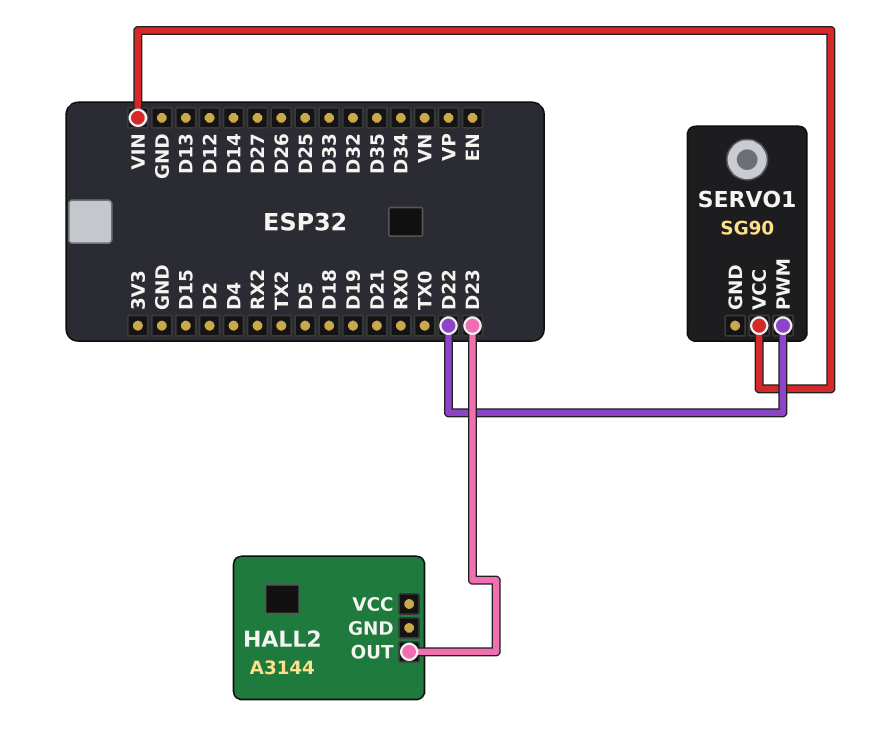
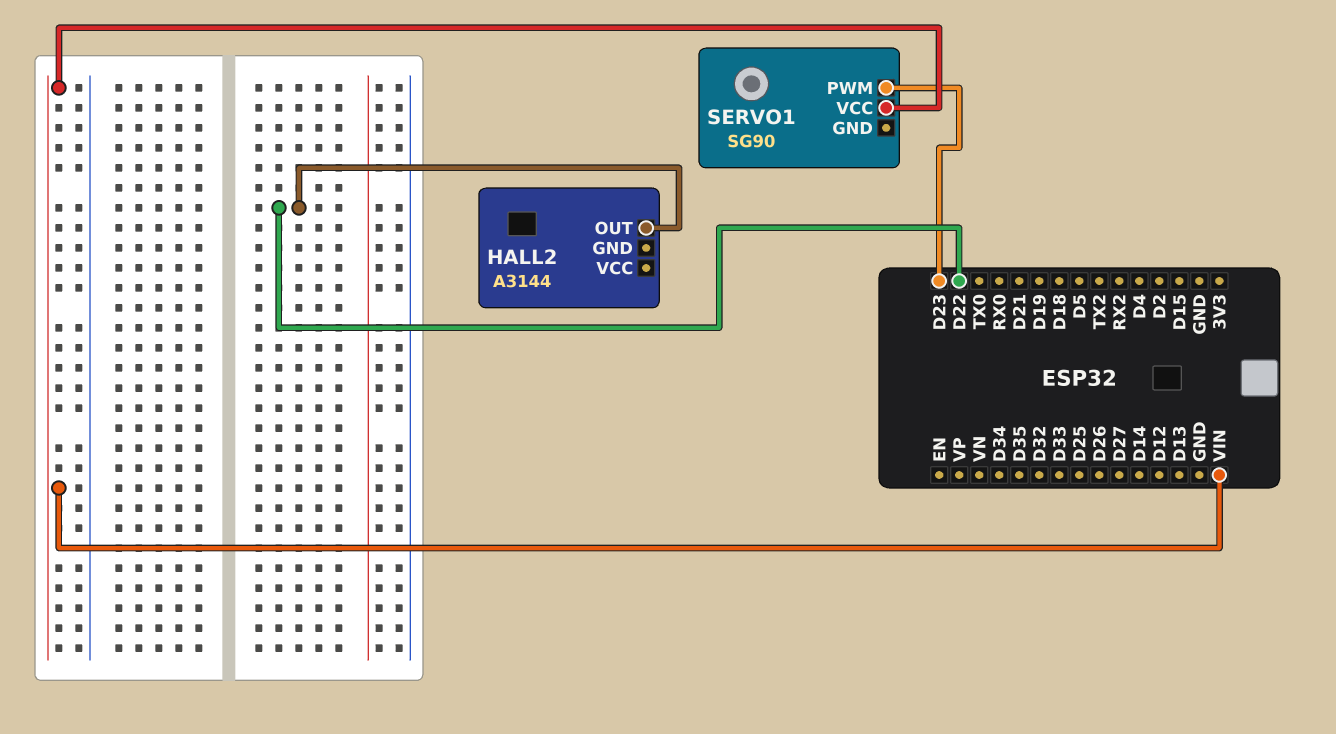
HALL2 pin OUT: D23 -> D22
SERVO1 pin PWM: D22 -> D23

